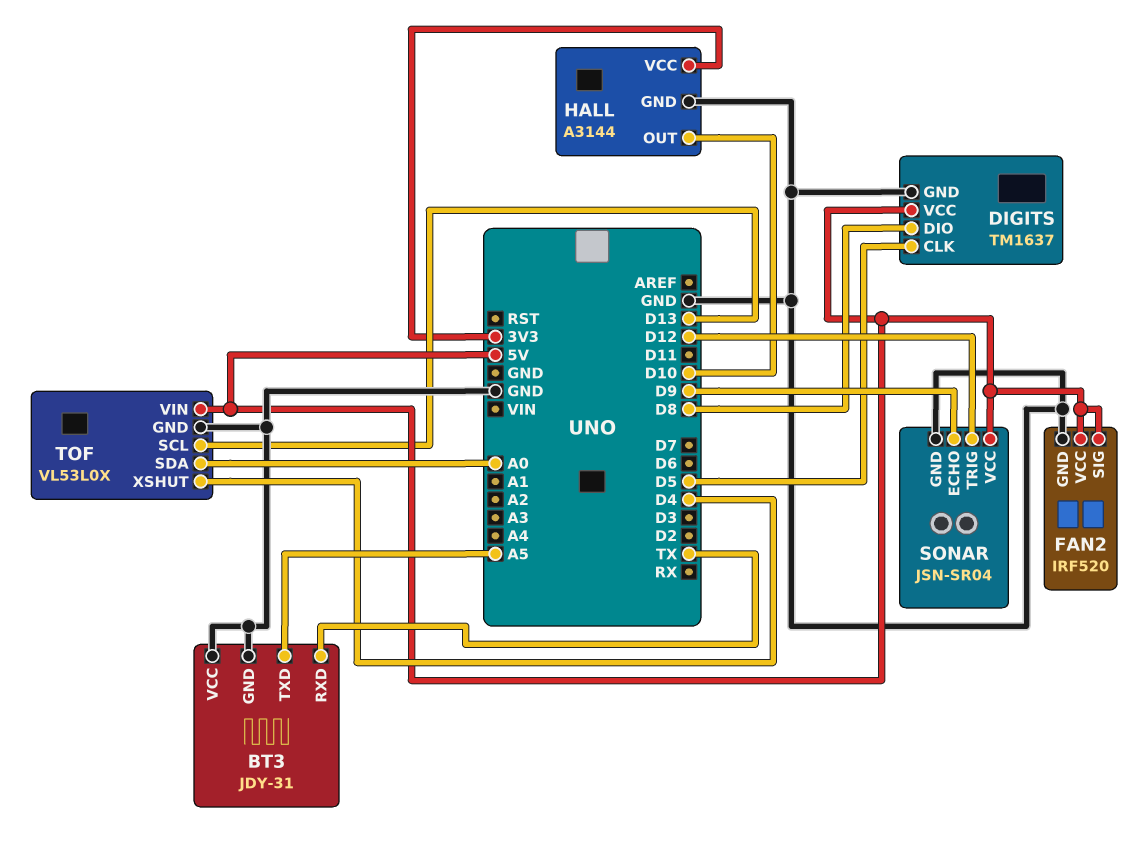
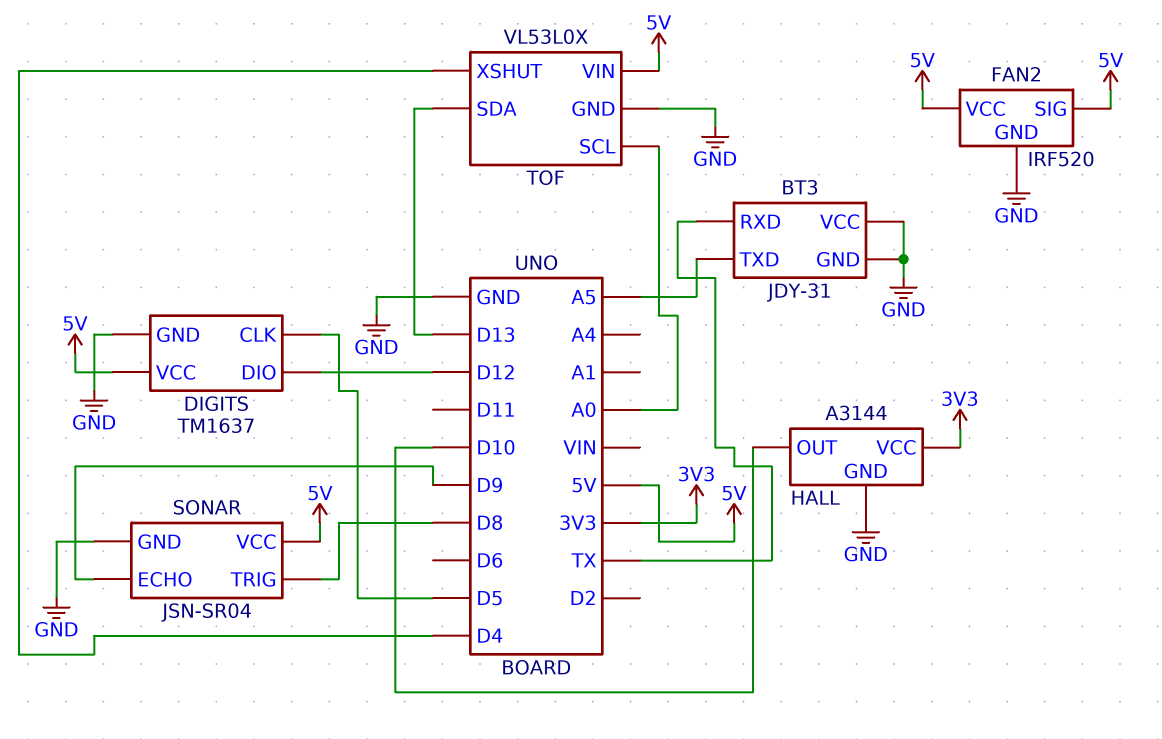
DIGITS pin DIO: D8 -> D12
SONAR pin TRIG: D12 -> D8
TOF pin SCL: D13 -> A0
TOF pin SDA: A0 -> D13

